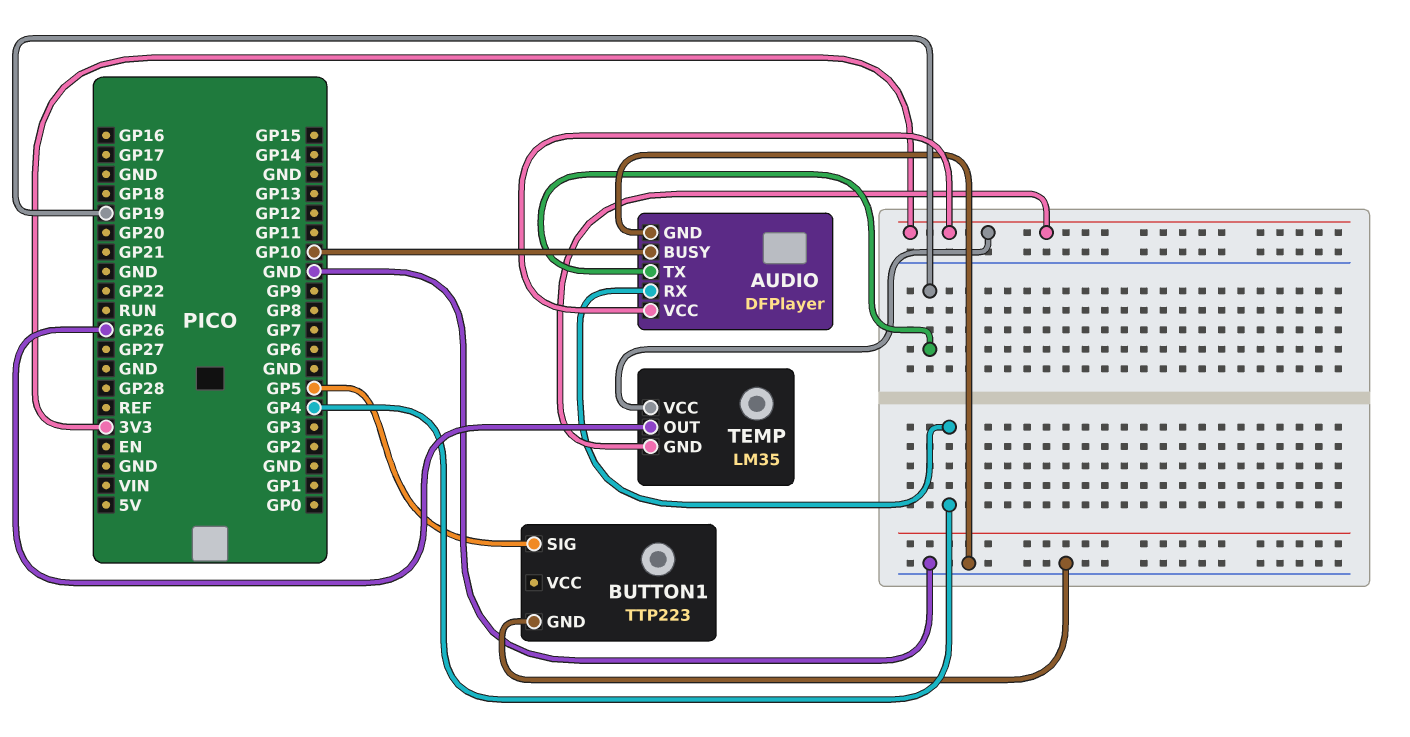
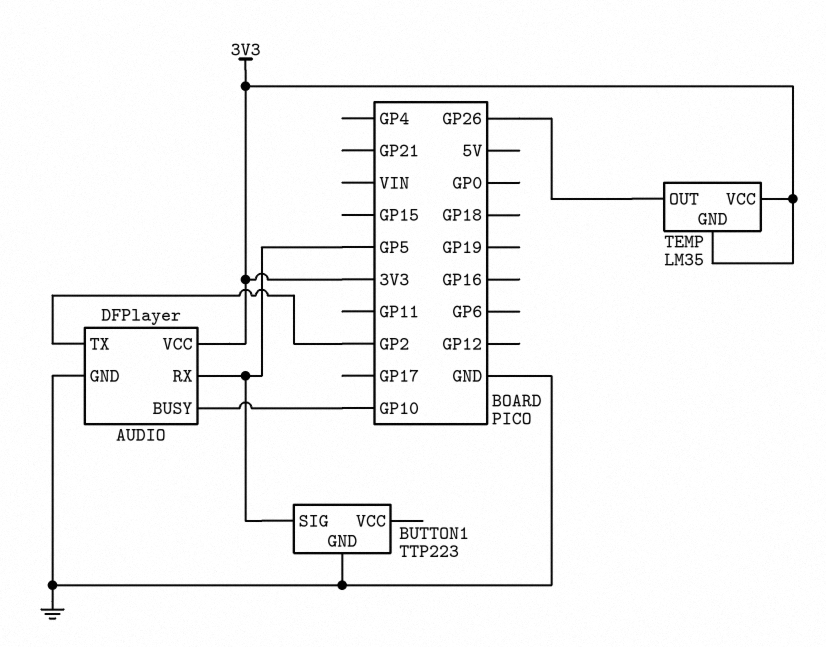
AUDIO pin RX: GP4 -> GP5
AUDIO pin TX: GP19 -> GP2

